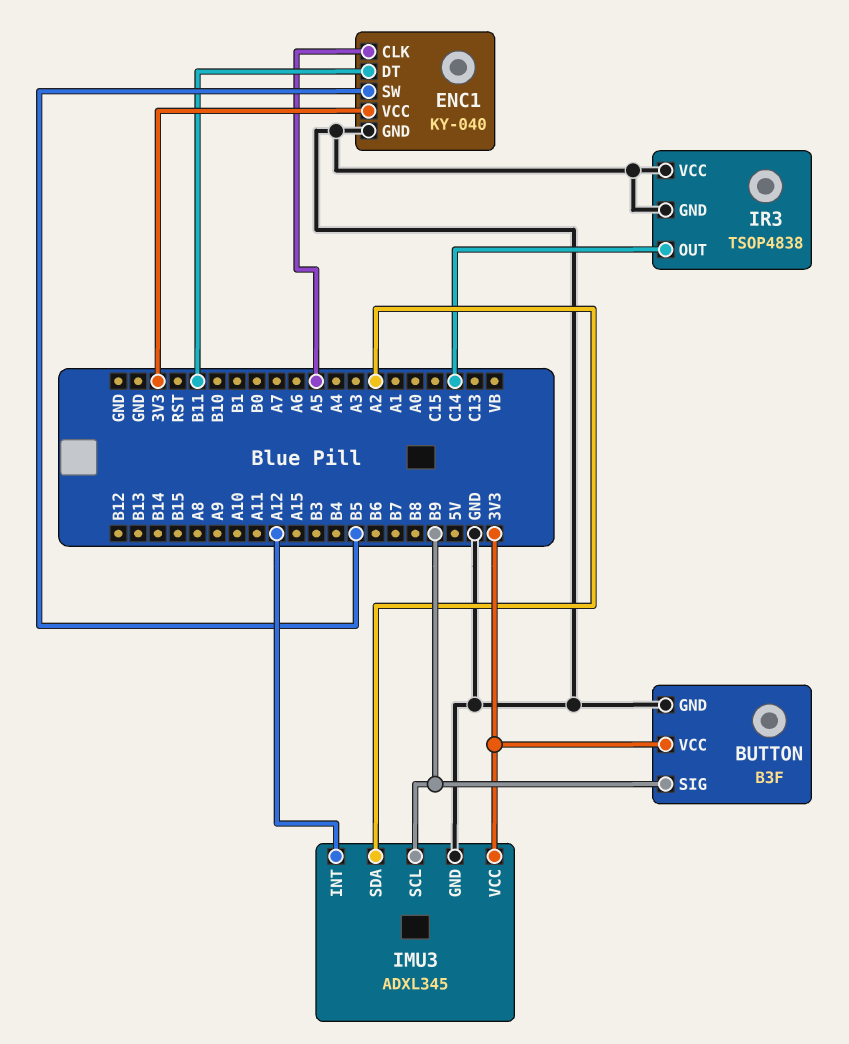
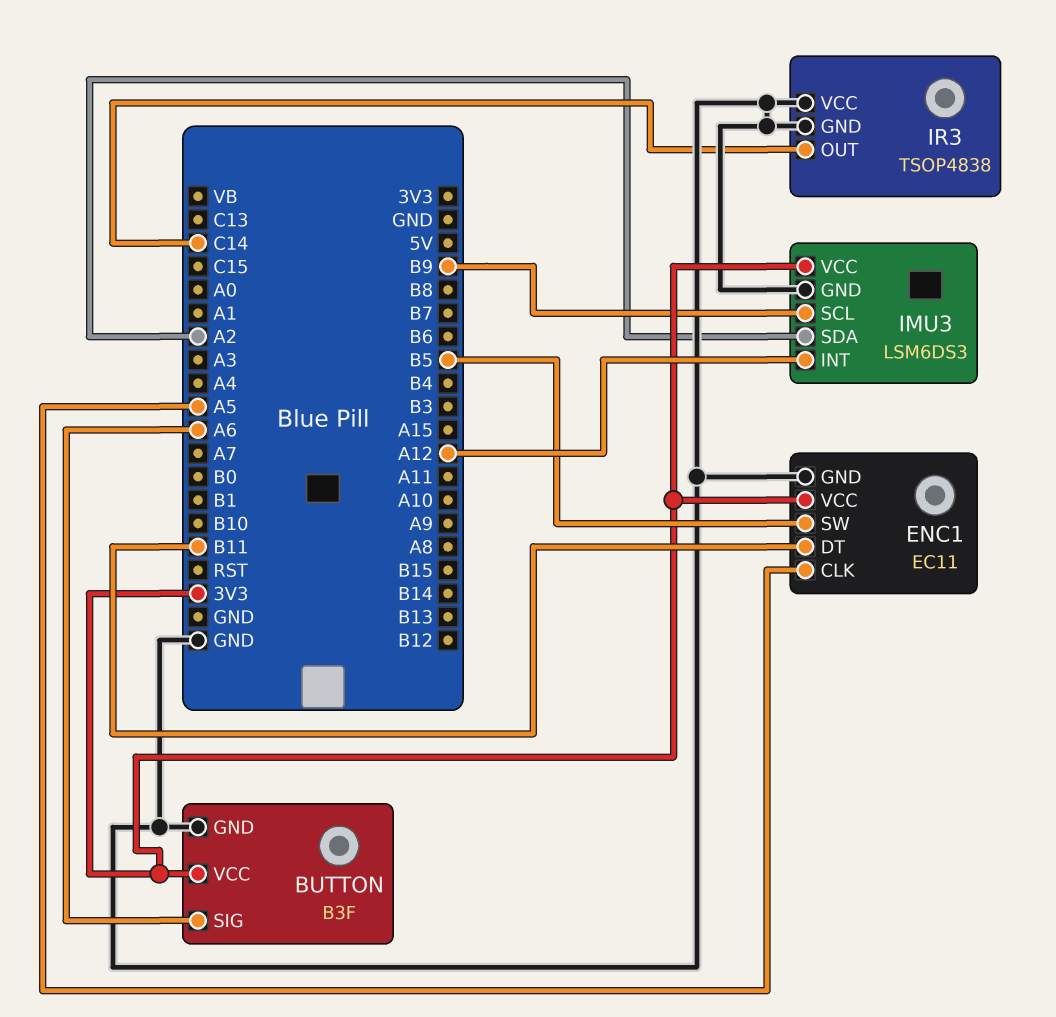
BUTTON pin SIG: B9 -> A6
ENC1: KY-040 -> EC11
IMU3: ADXL345 -> LSM6DS3

